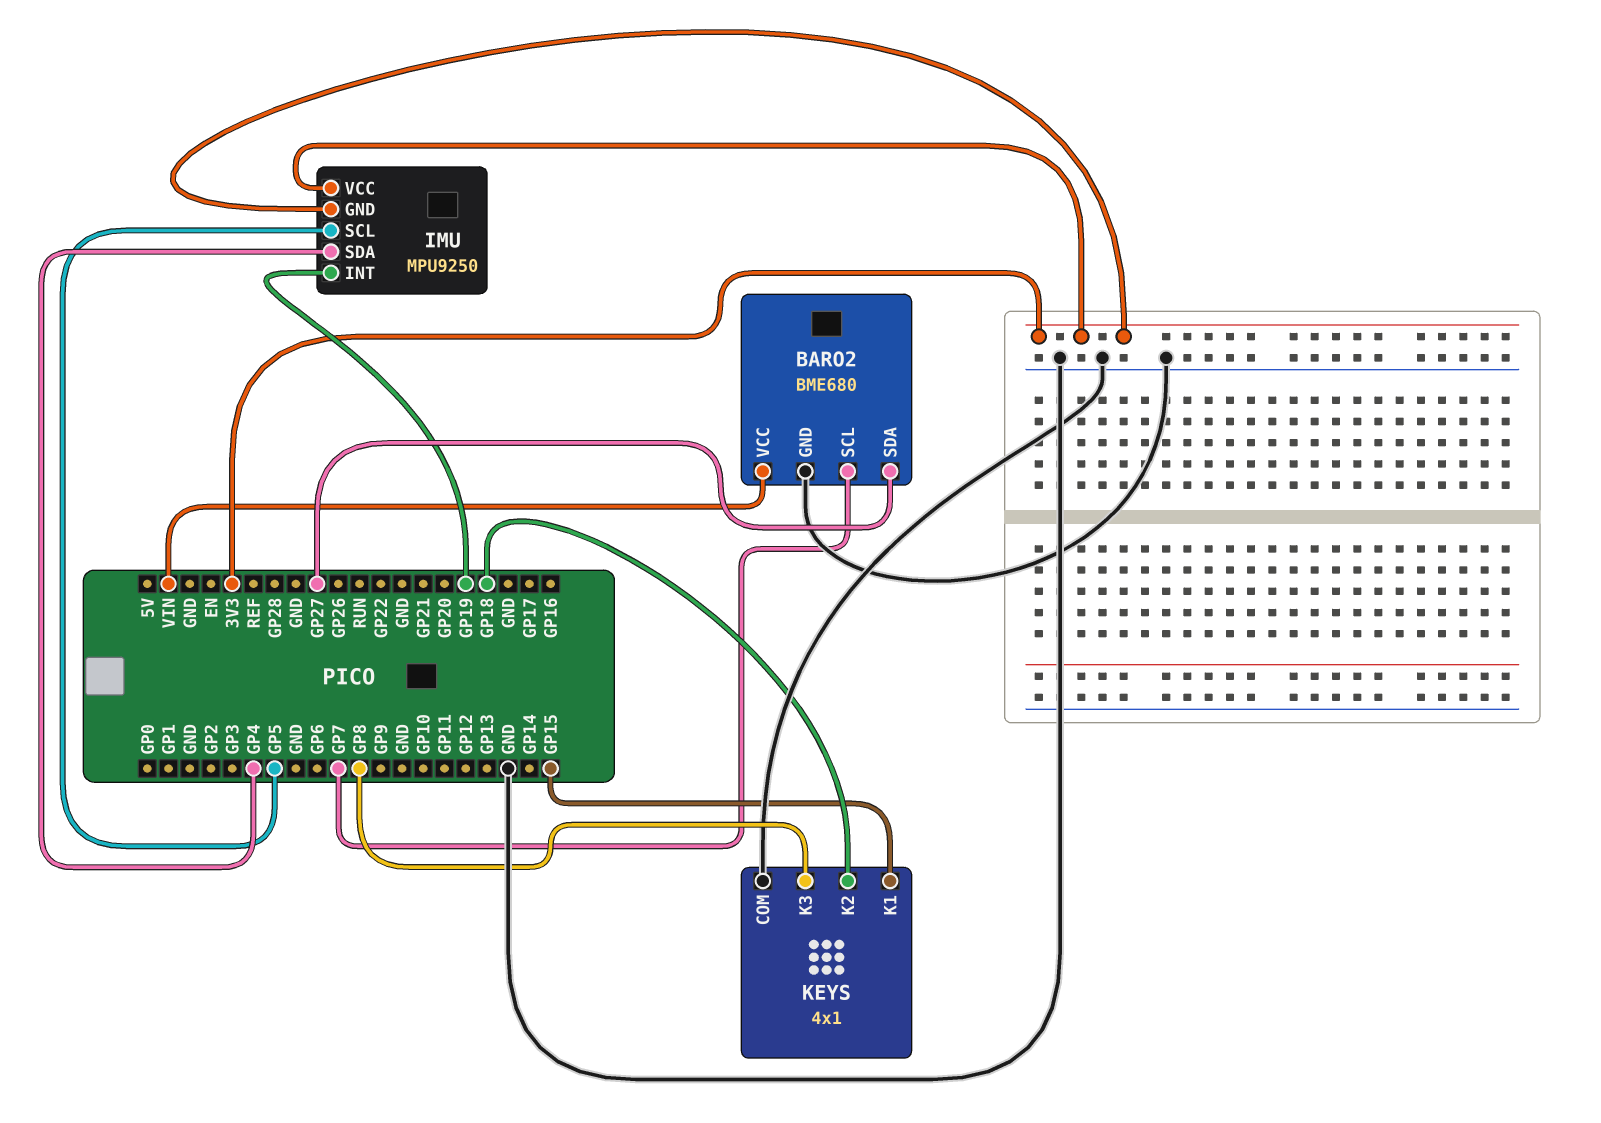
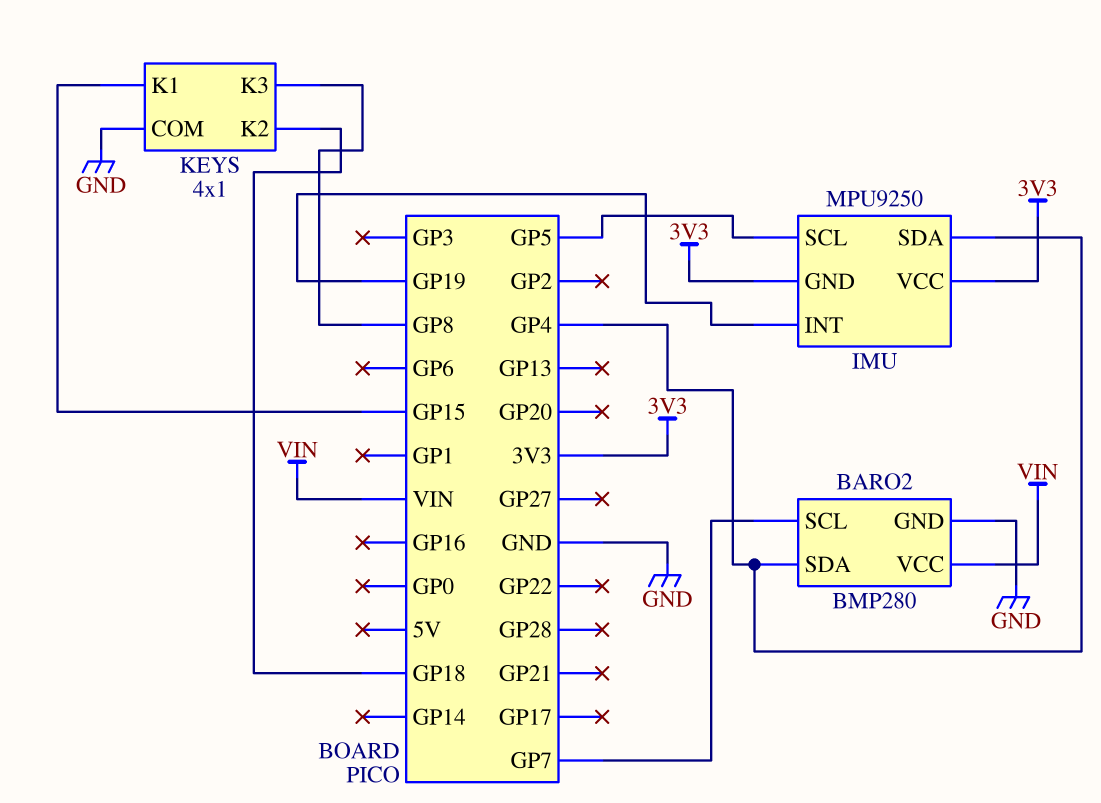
BARO2: BME680 -> BMP280
BARO2 pin SDA: GP27 -> GP4

